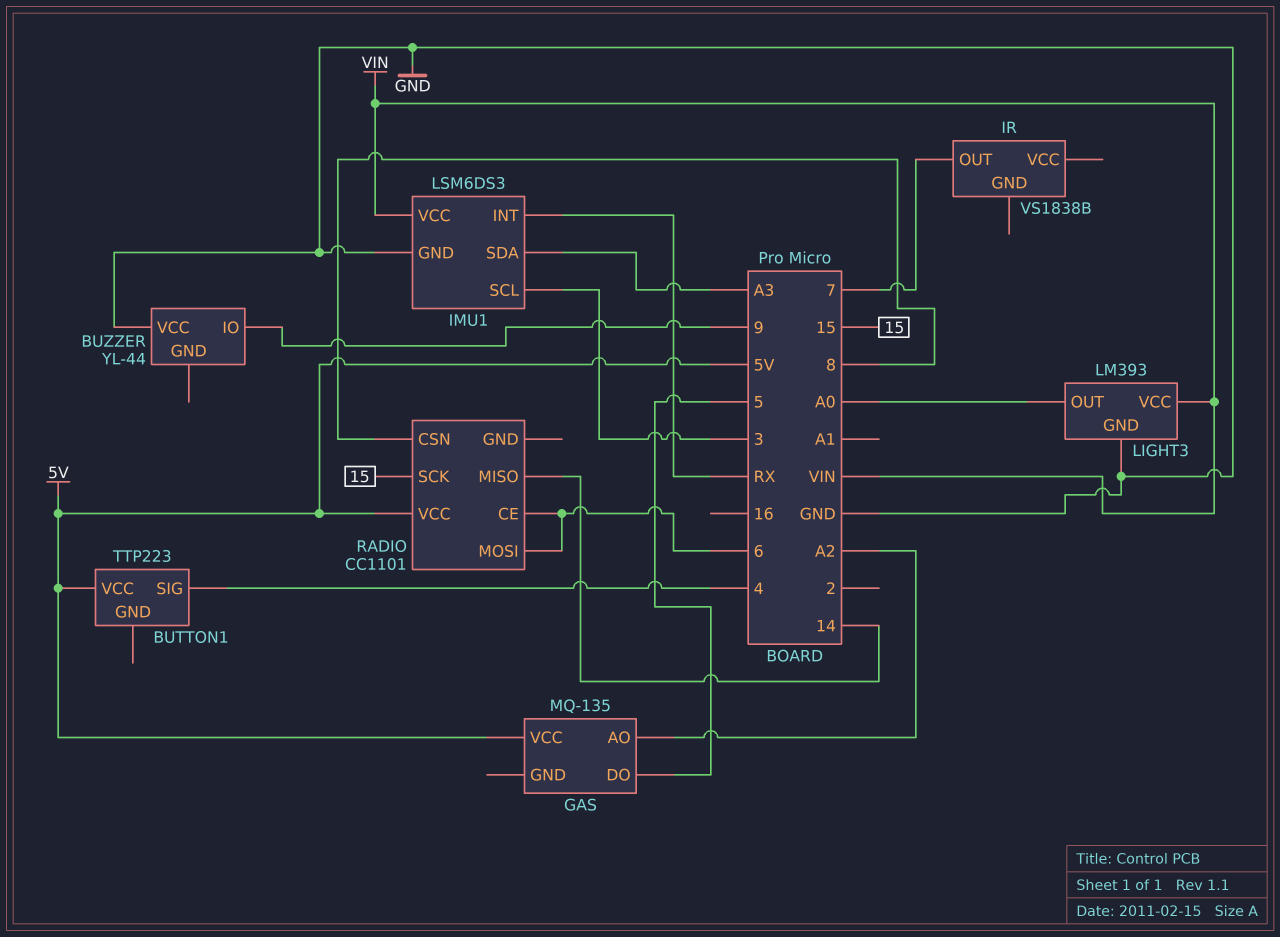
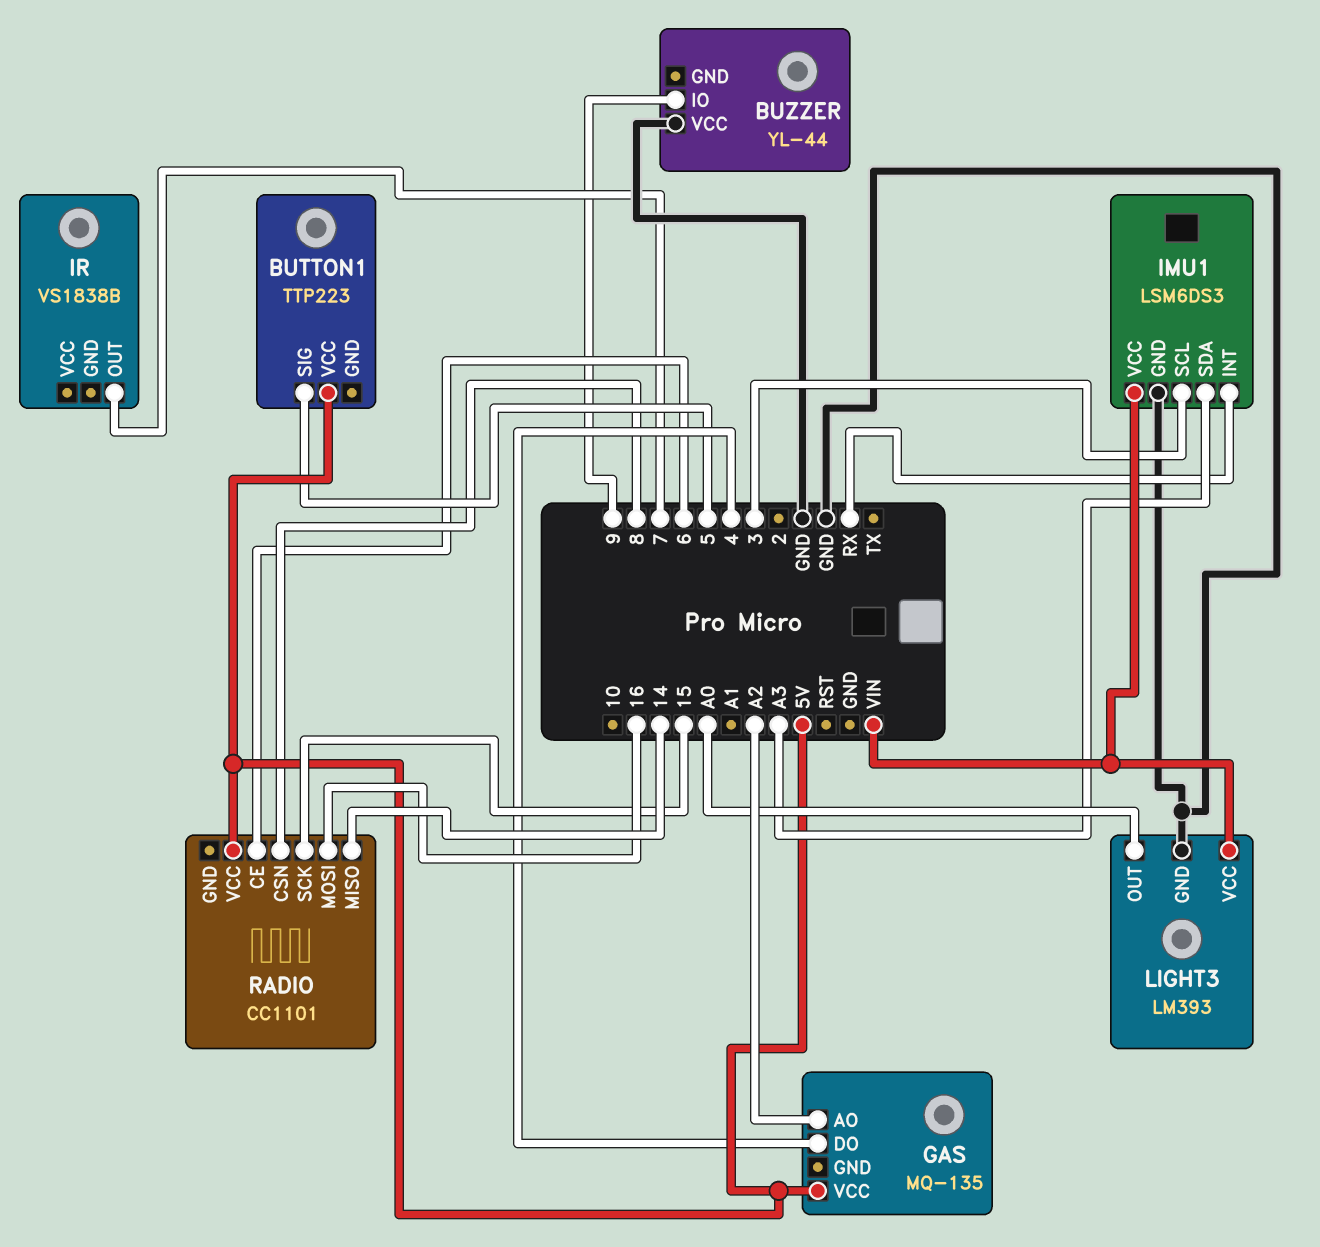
BUTTON1 pin SIG: 4 -> 5
GAS pin DO: 5 -> 4
RADIO pin MOSI: 6 -> 16

